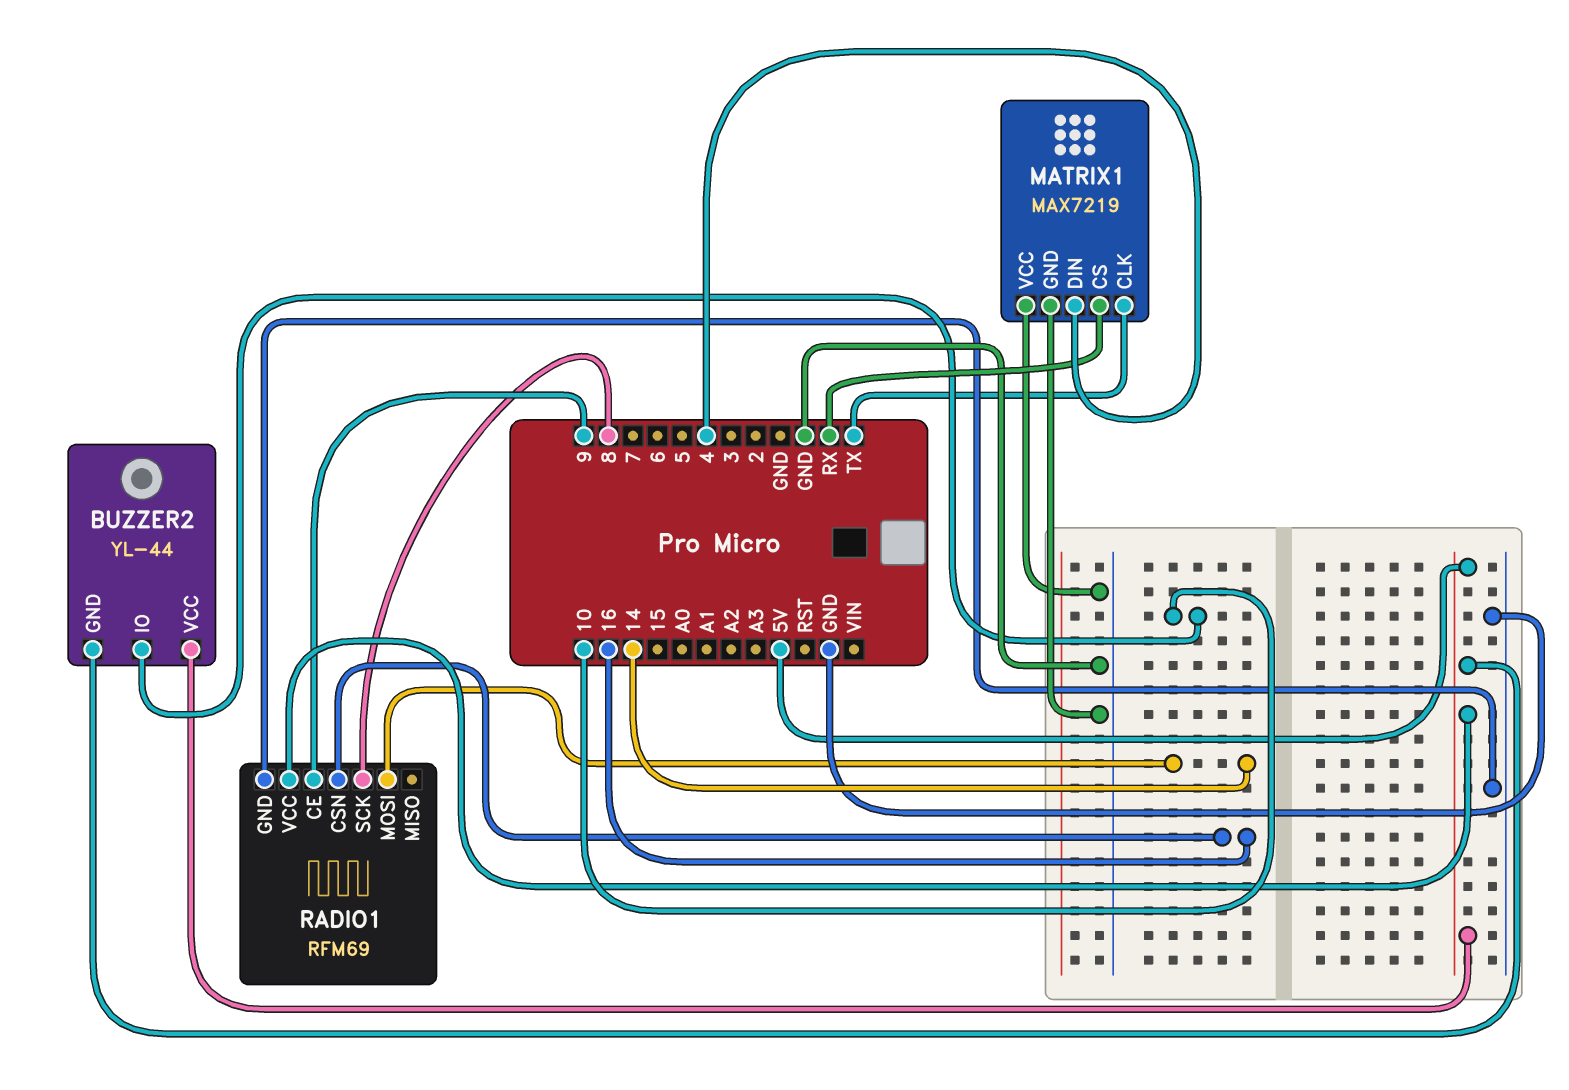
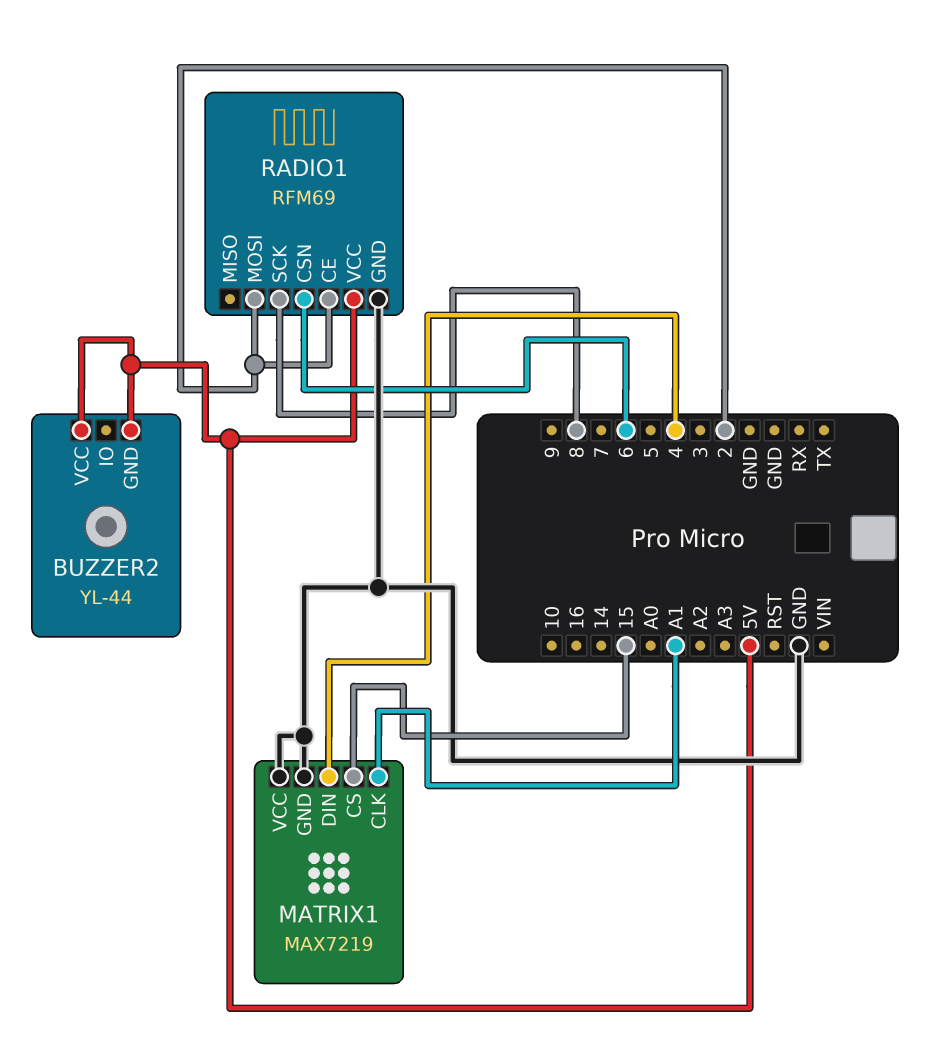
BUZZER2 pin IO: 10 -> none
MATRIX1 pin CLK: TX -> A1
MATRIX1 pin CS: RX -> 15
RADIO1 pin CE: 9 -> 2
RADIO1 pin CSN: 16 -> 6
RADIO1 pin MOSI: 14 -> 2

